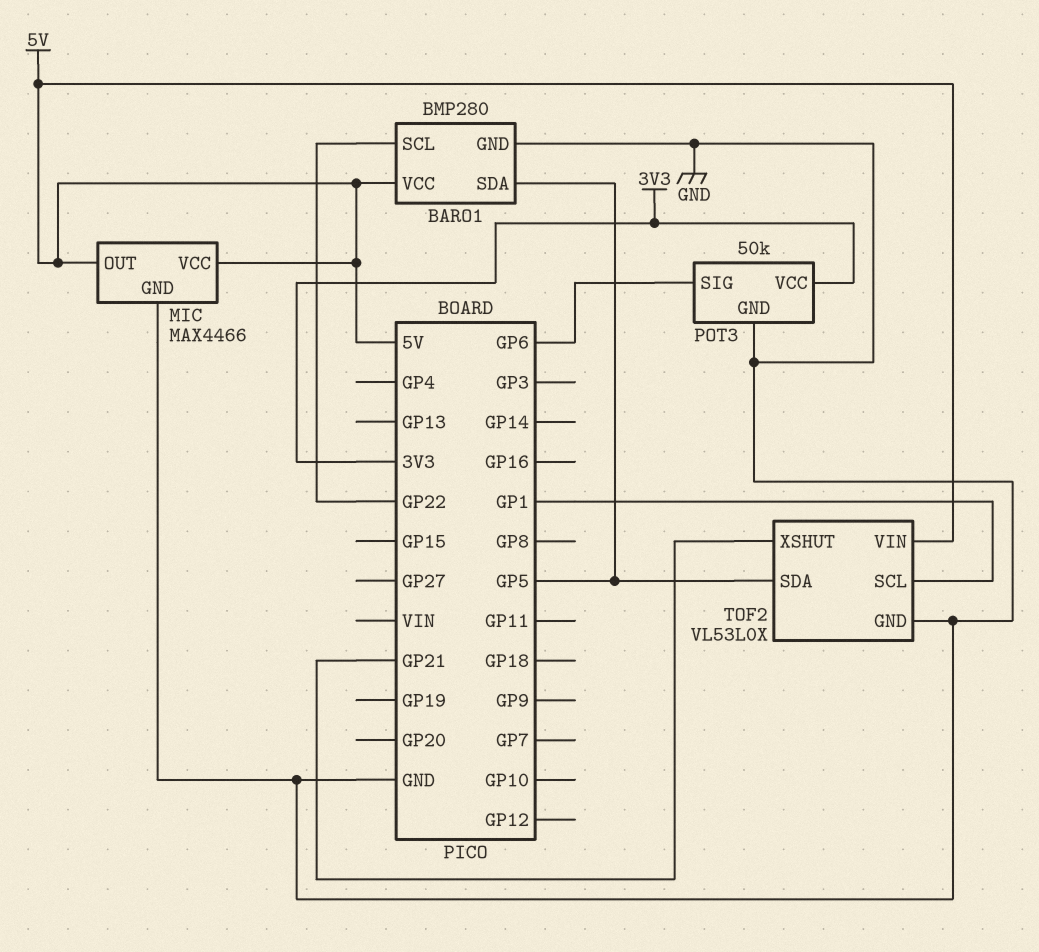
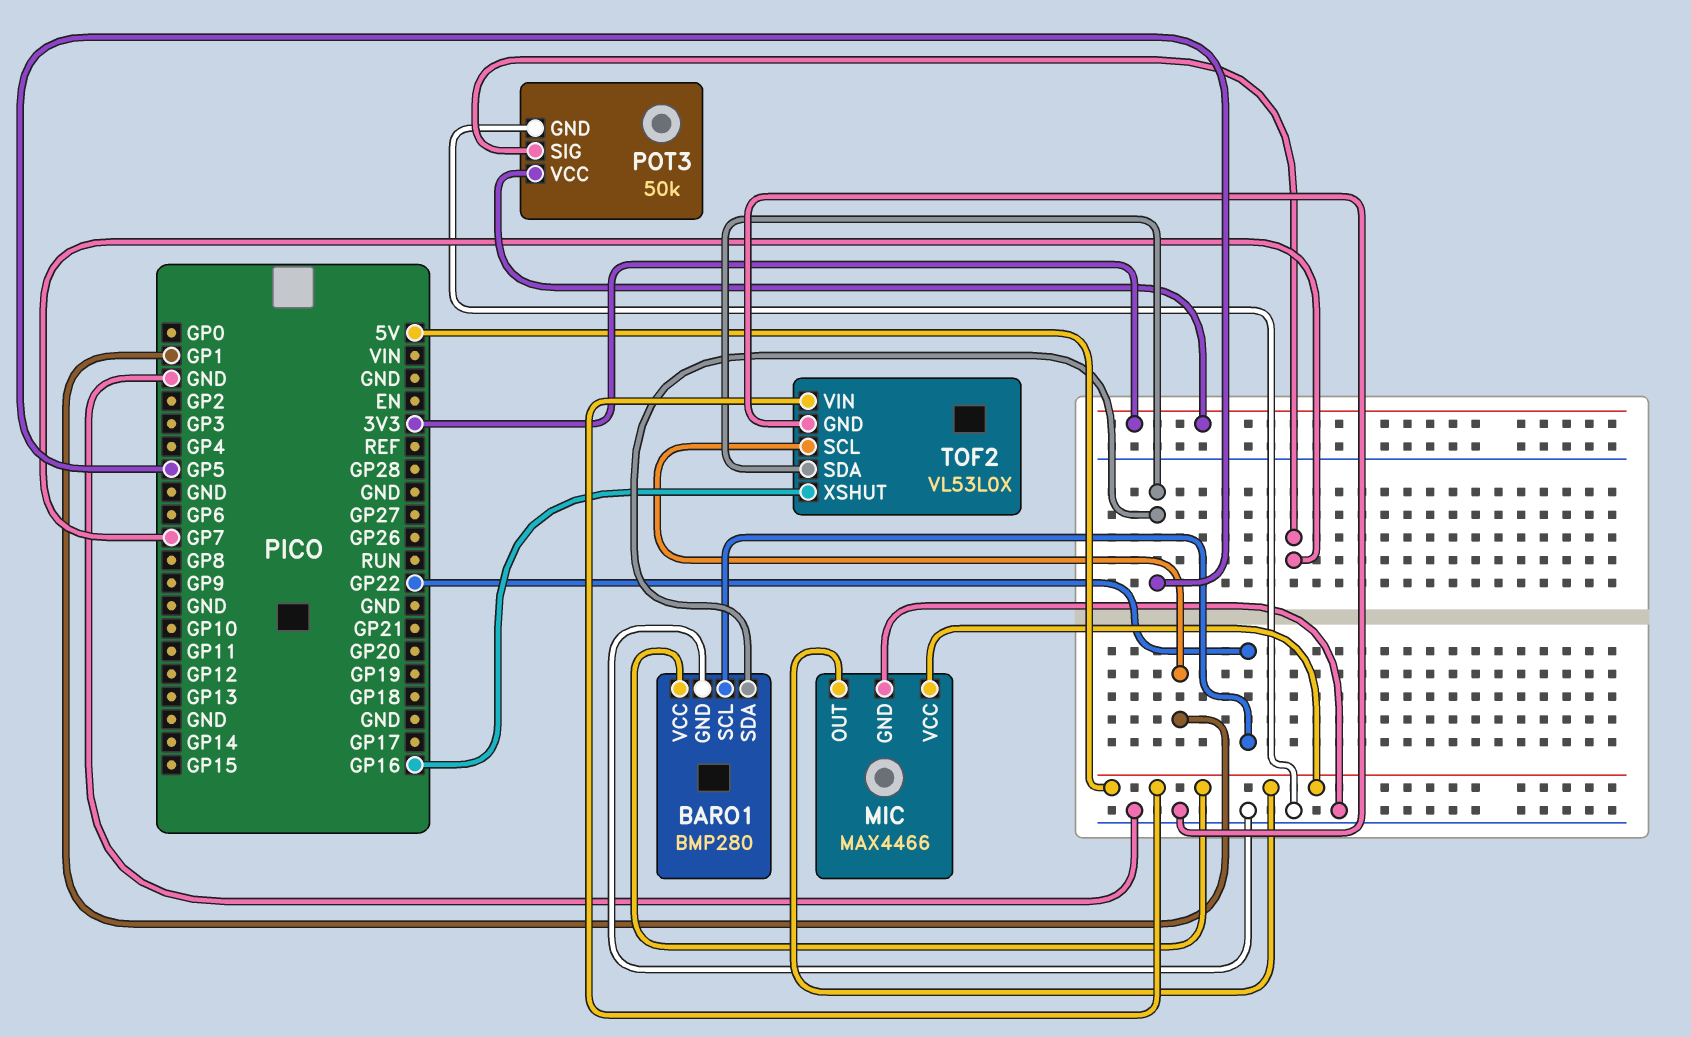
POT3 pin SIG: GP6 -> GP7
TOF2 pin XSHUT: GP21 -> GP16

